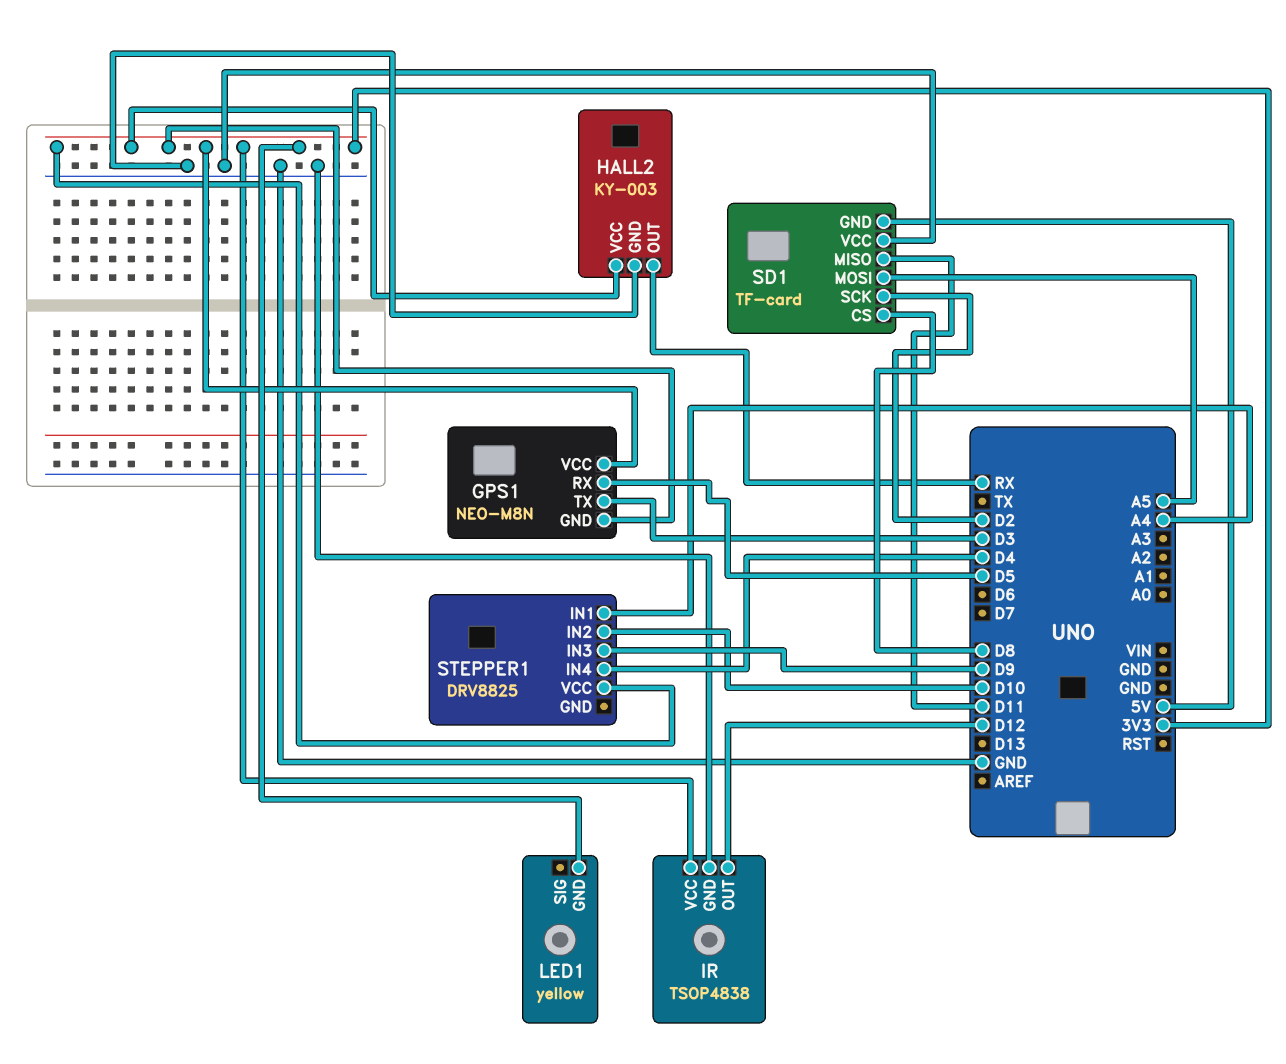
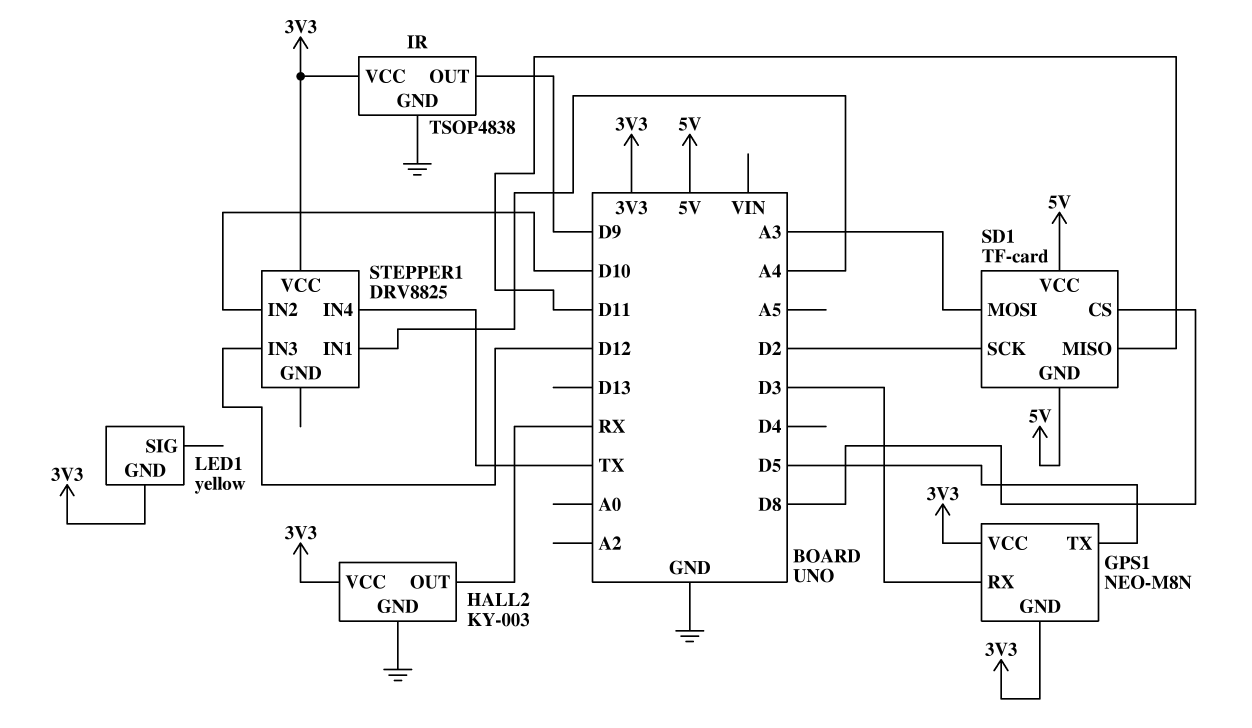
GPS1 pin RX: D5 -> D3
GPS1 pin TX: D3 -> D5
IR pin OUT: D12 -> D9
SD1 pin MOSI: A5 -> A3
SD1 pin VCC: GND -> 5V
STEPPER1 pin IN3: D9 -> D12
STEPPER1 pin IN4: D4 -> TX

